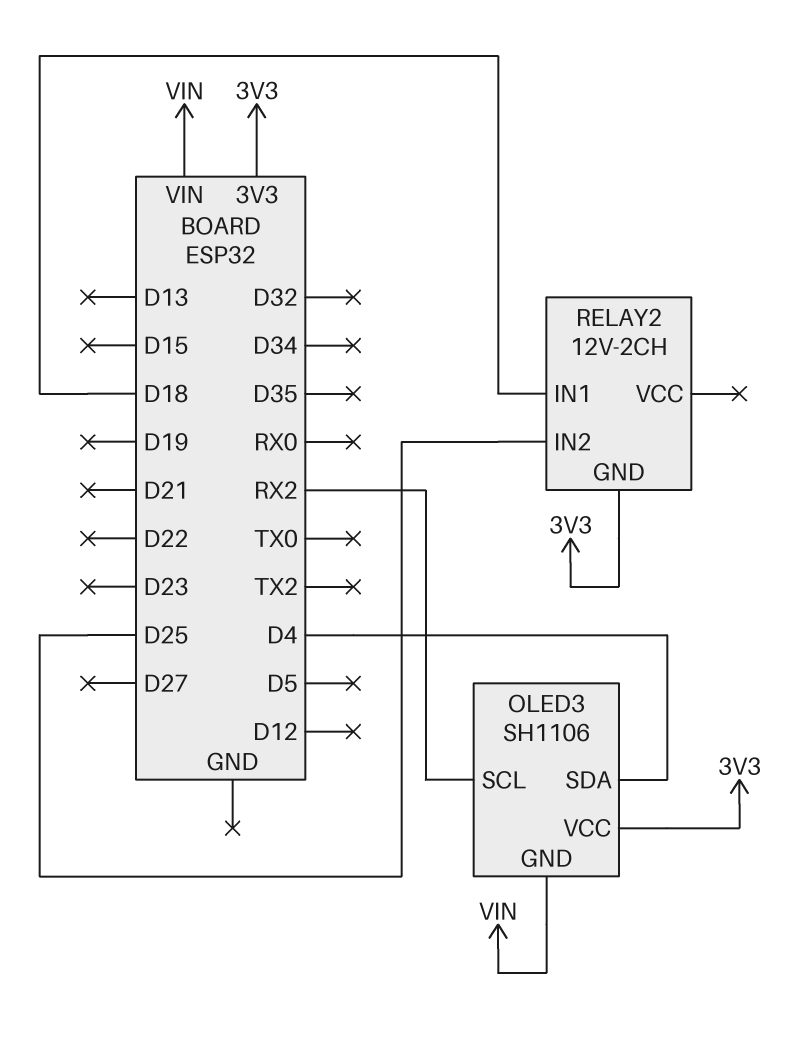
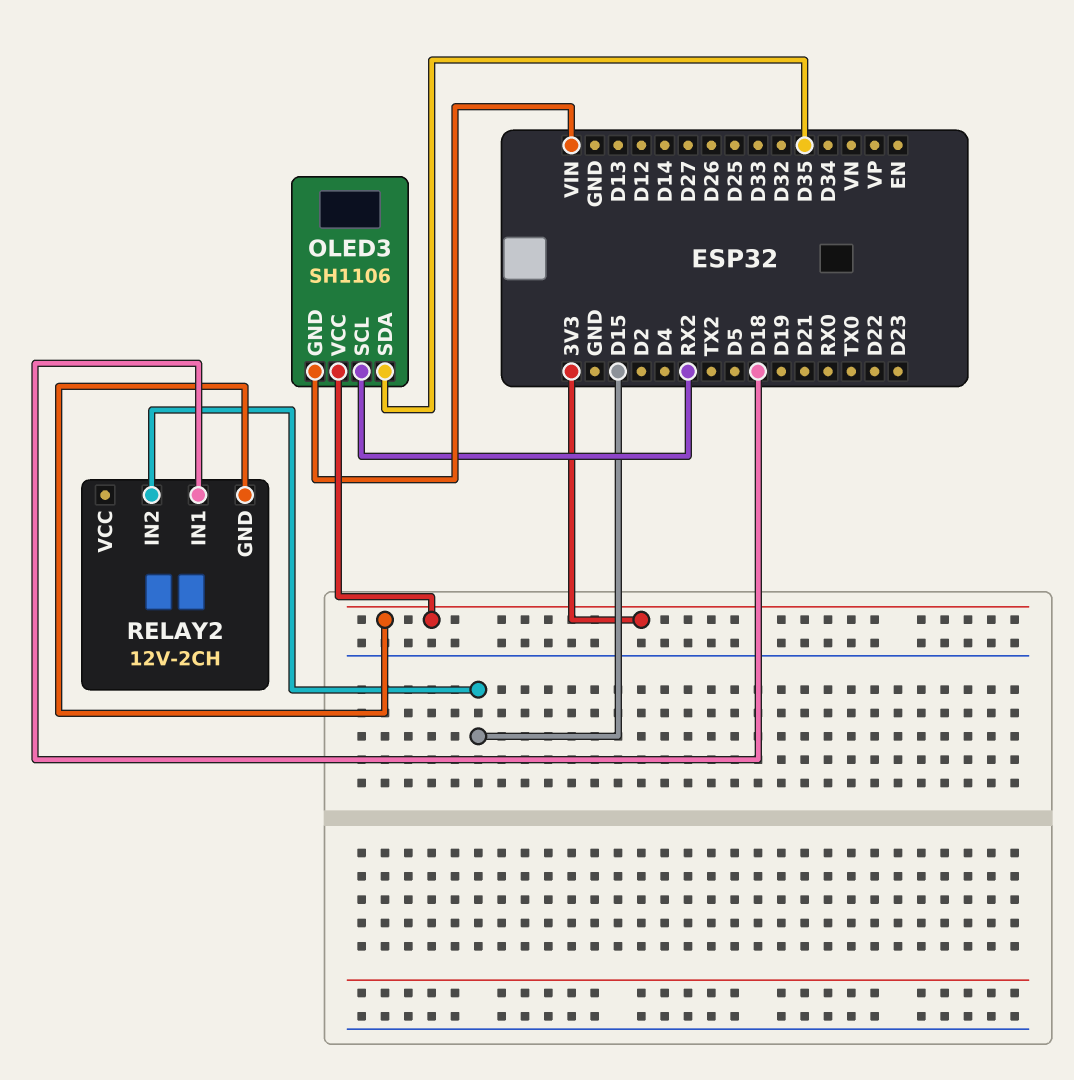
OLED3 pin SDA: D4 -> D35
RELAY2 pin IN2: D25 -> D15

